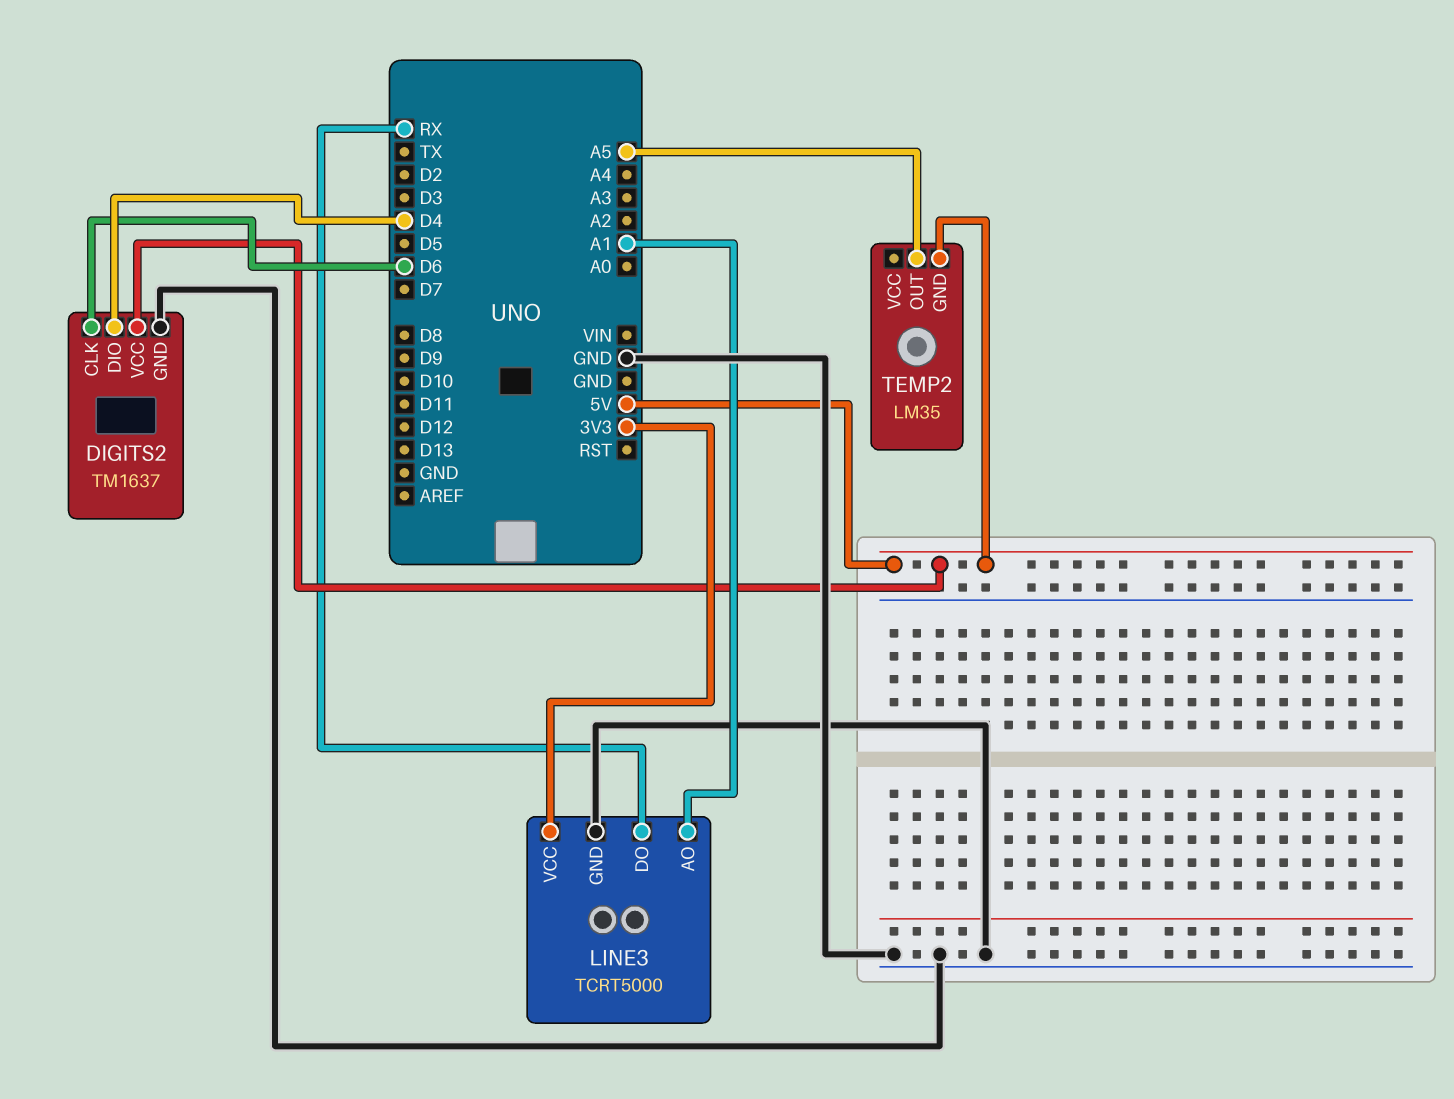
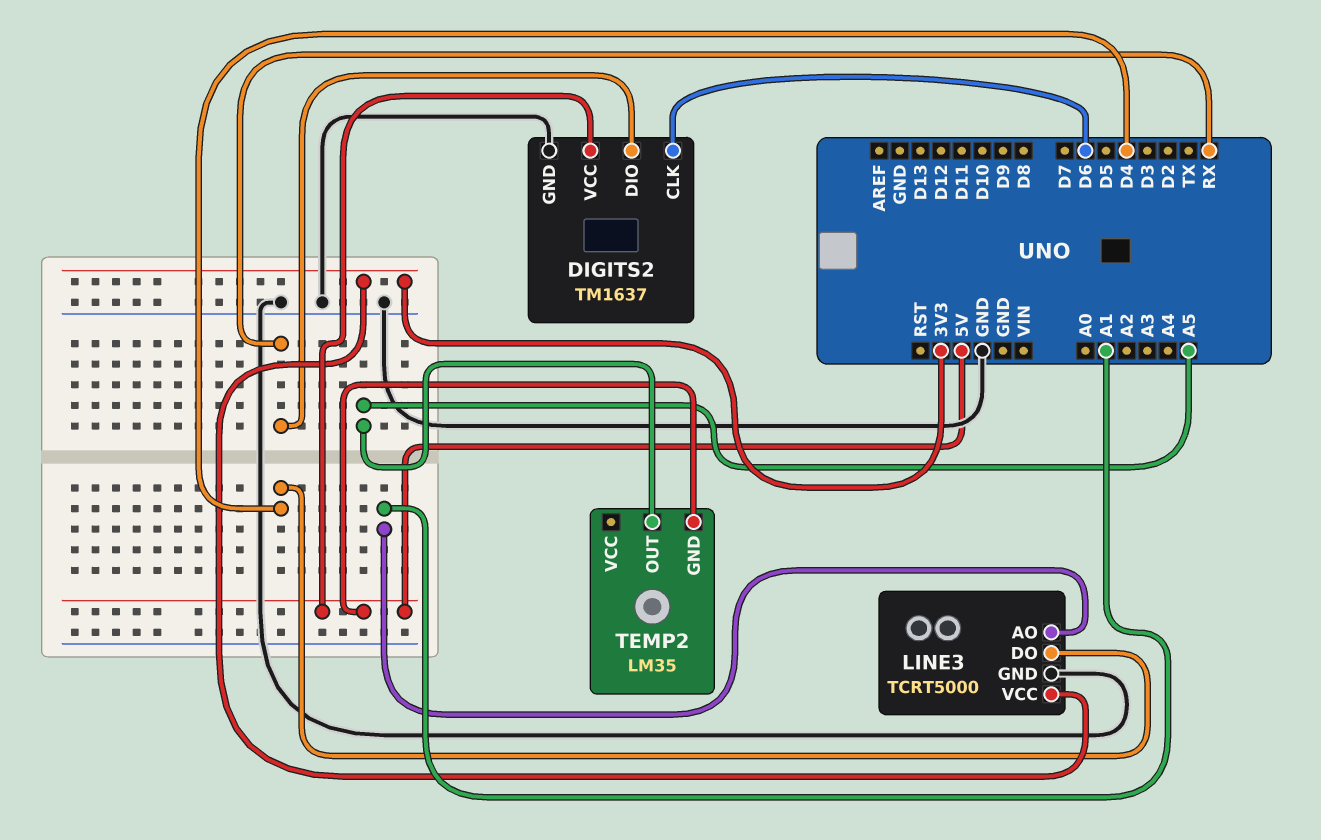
DIGITS2 pin DIO: D4 -> RX
LINE3 pin DO: RX -> D4

